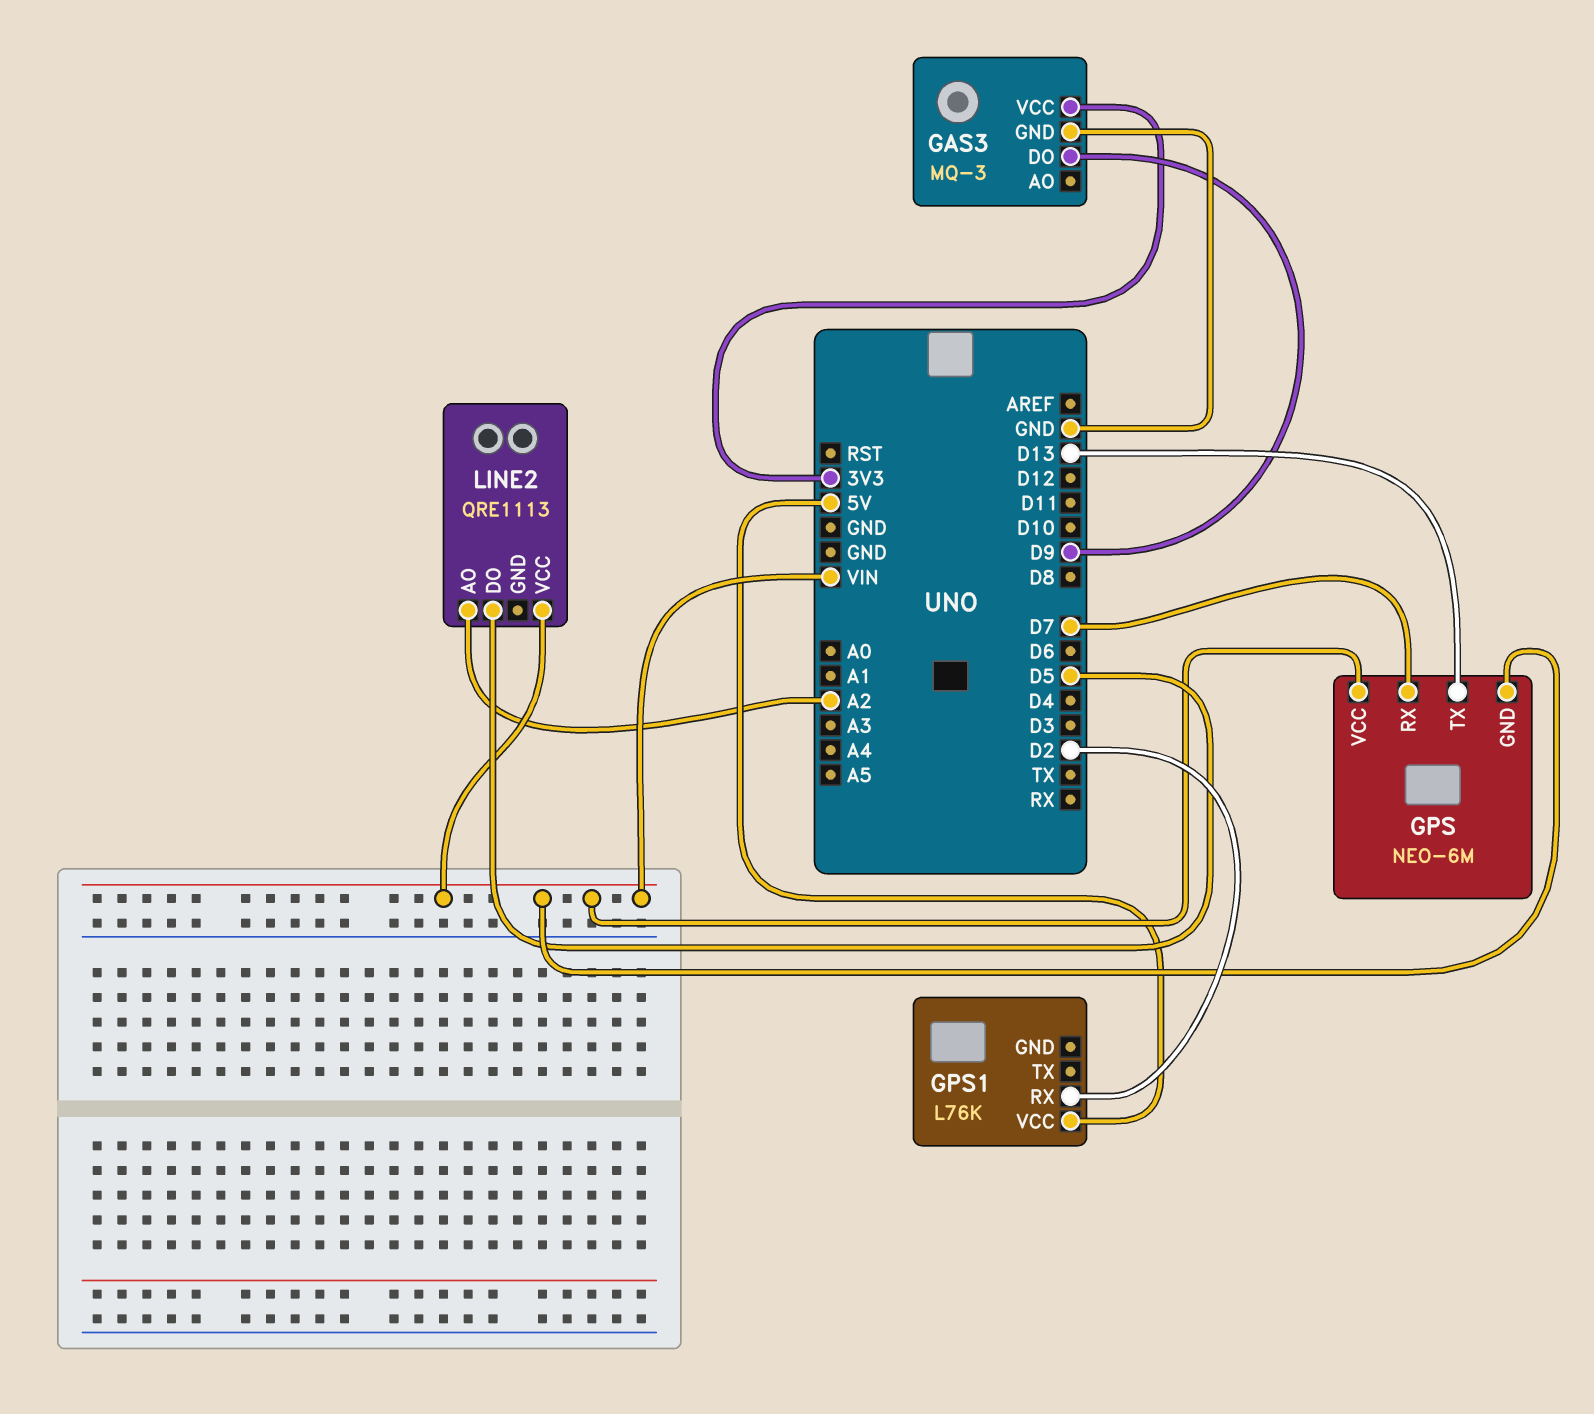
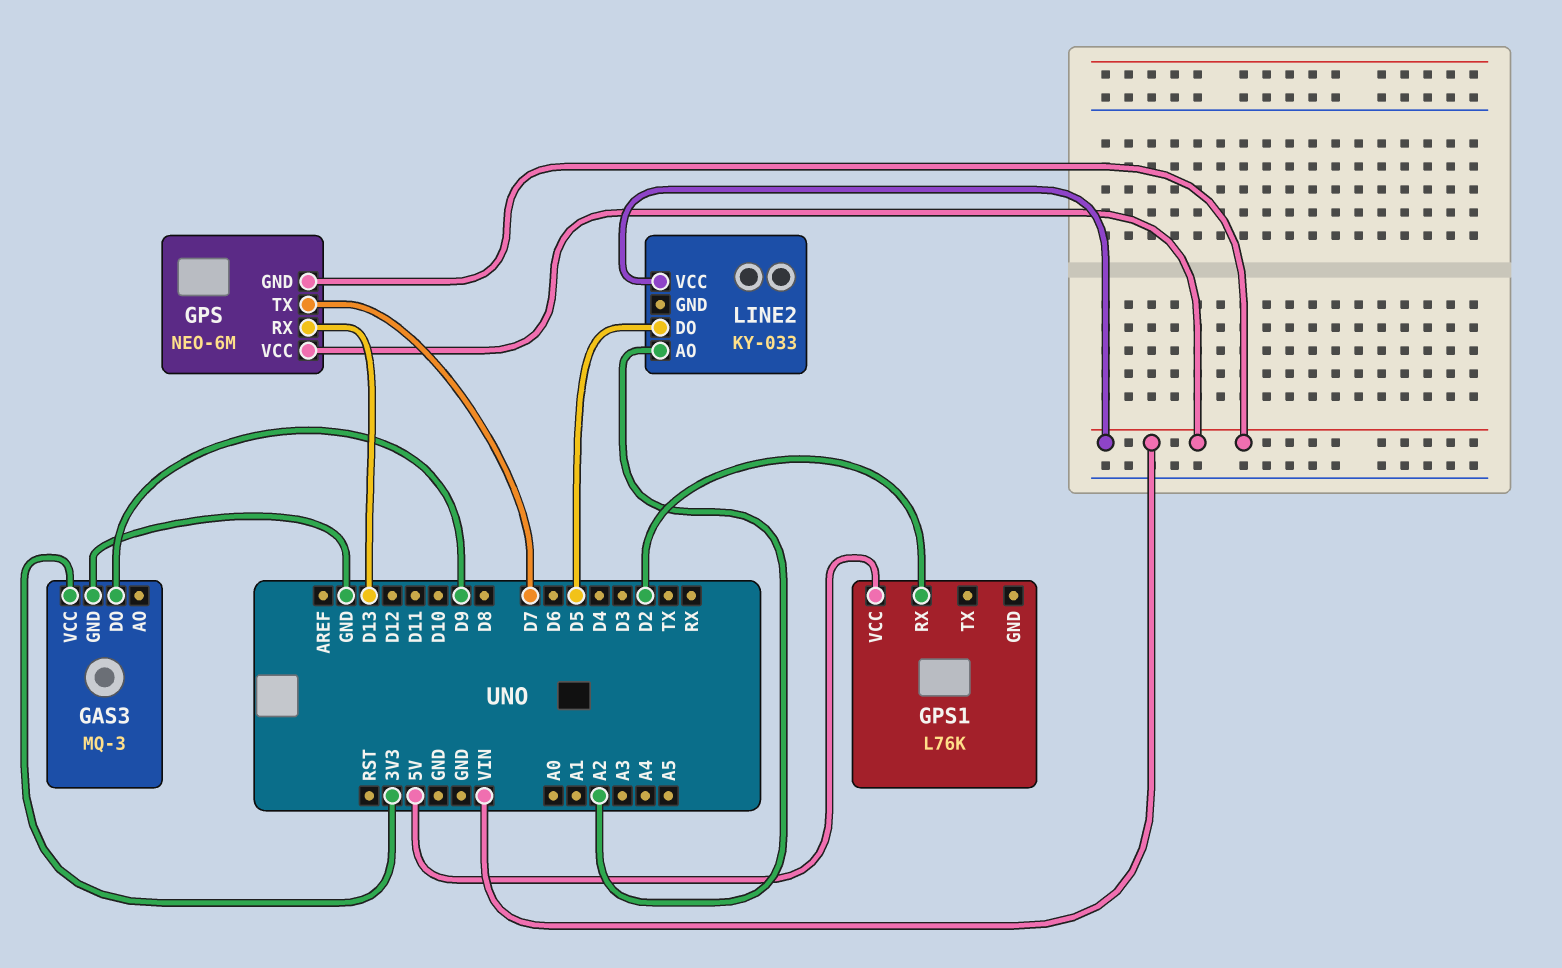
GPS pin RX: D7 -> D13
GPS pin TX: D13 -> D7
LINE2: QRE1113 -> KY-033

